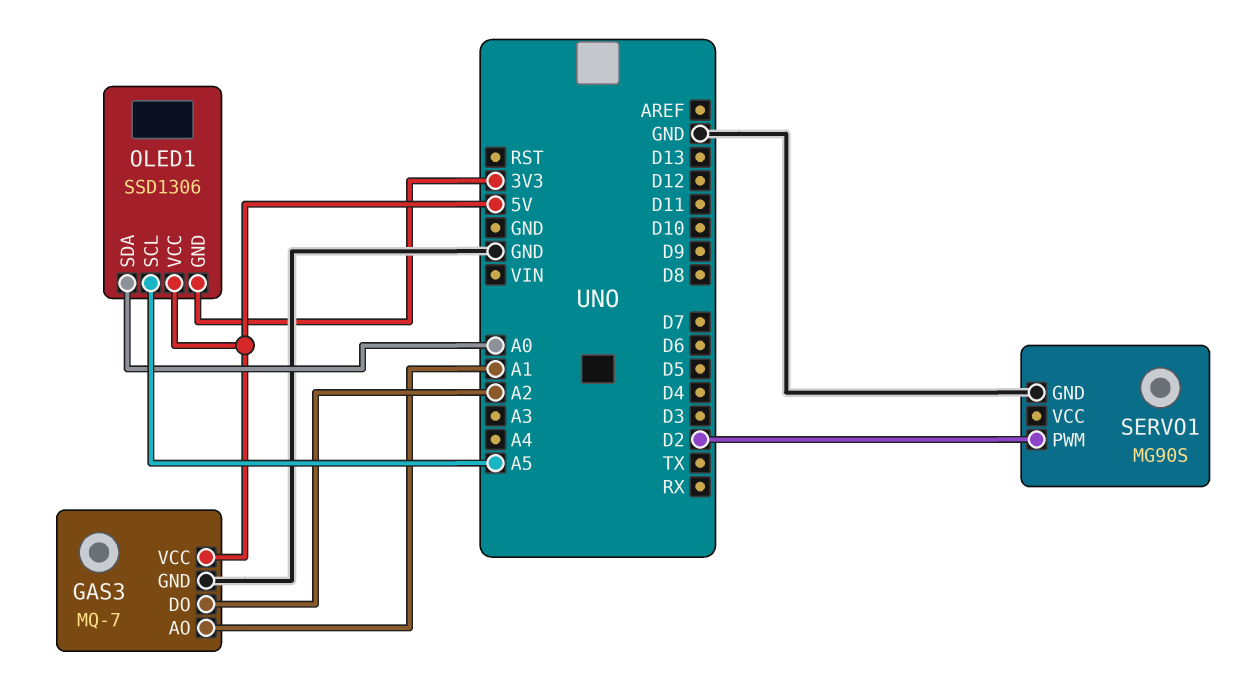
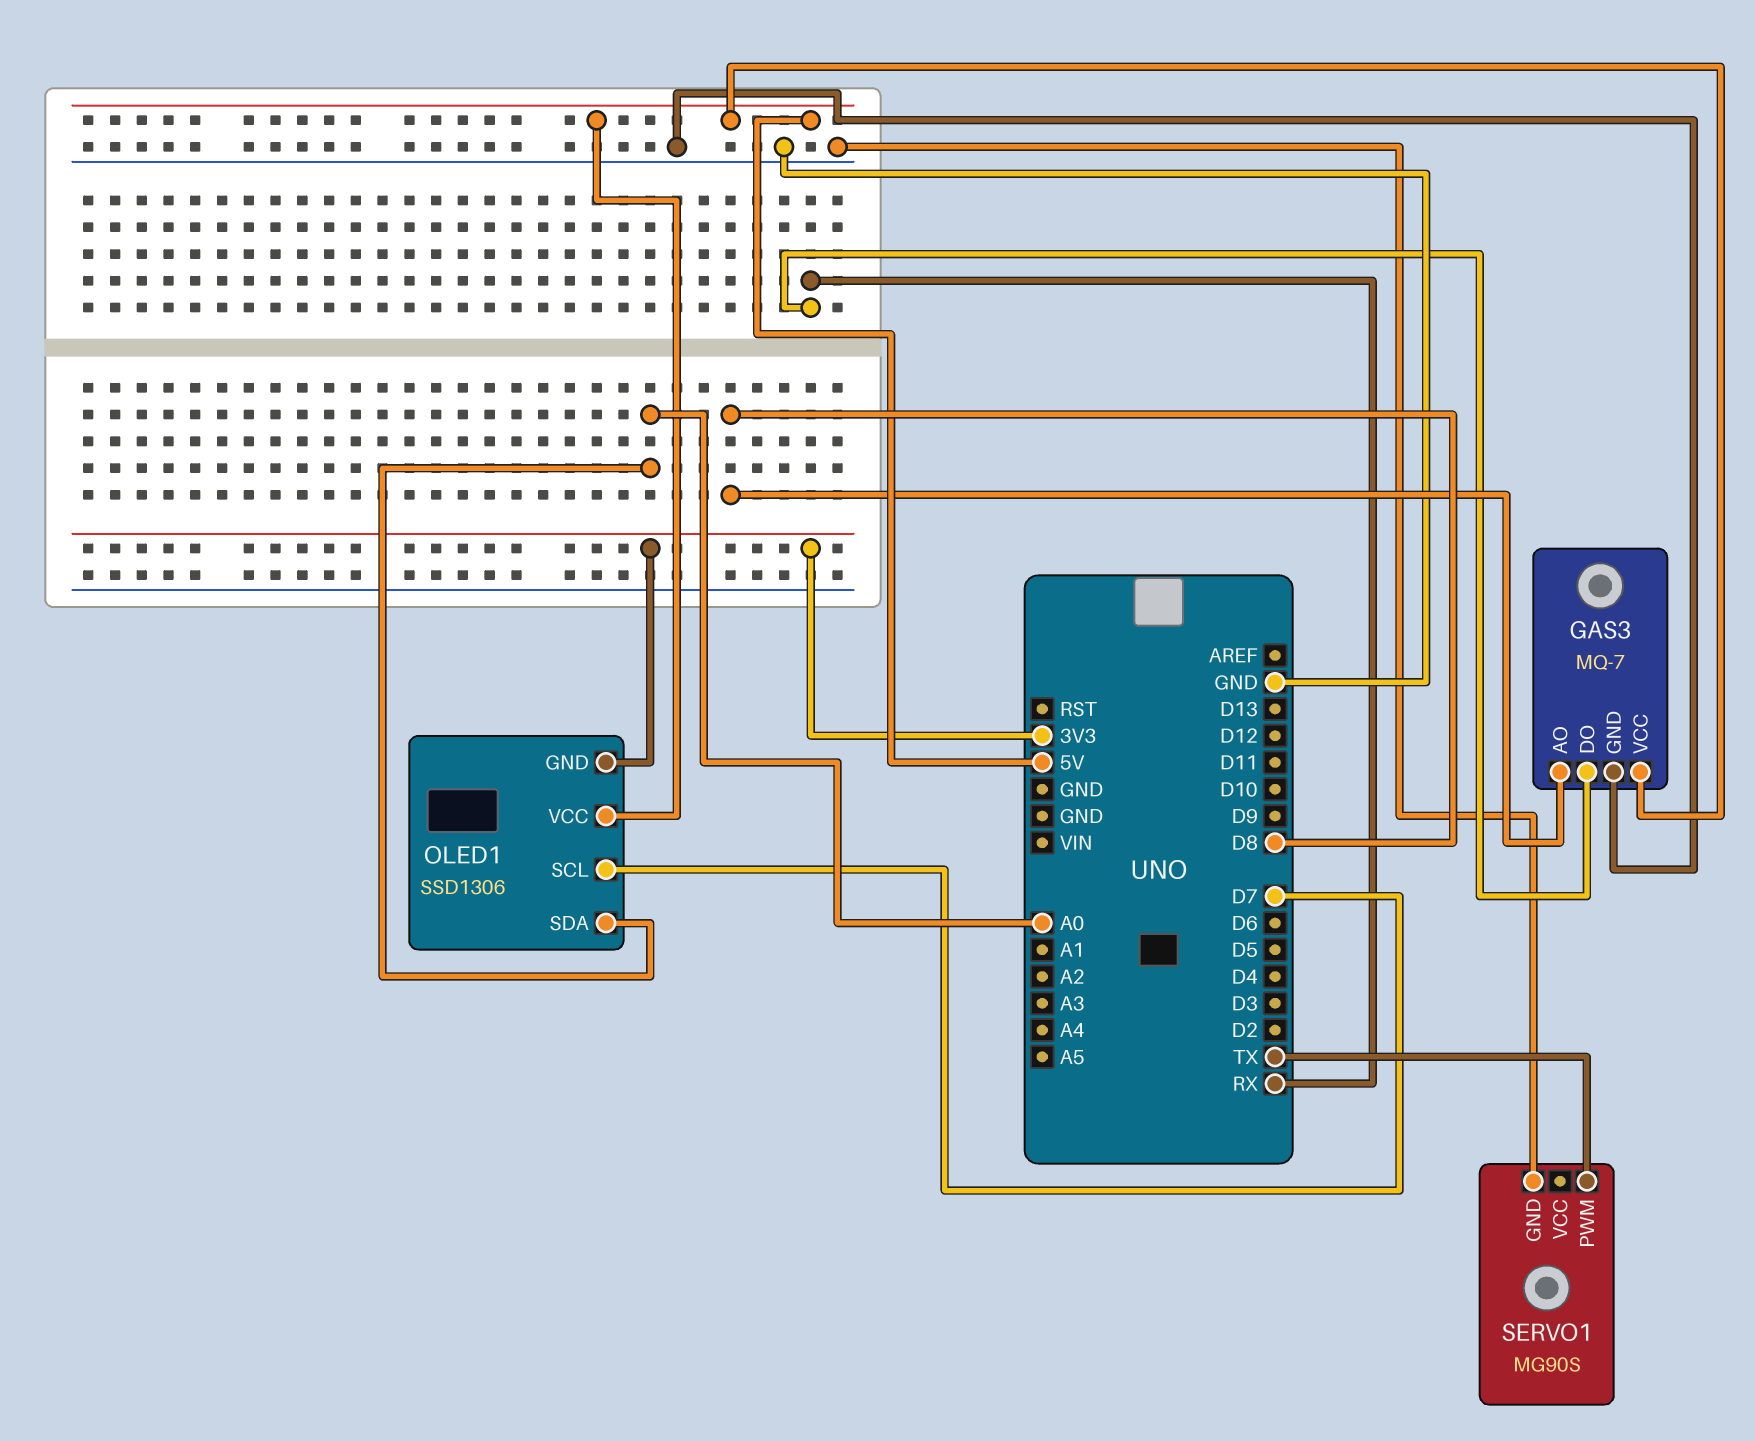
GAS3 pin AO: A1 -> D8
GAS3 pin DO: A2 -> RX
OLED1 pin SCL: A5 -> D7
SERVO1 pin PWM: D2 -> TX

